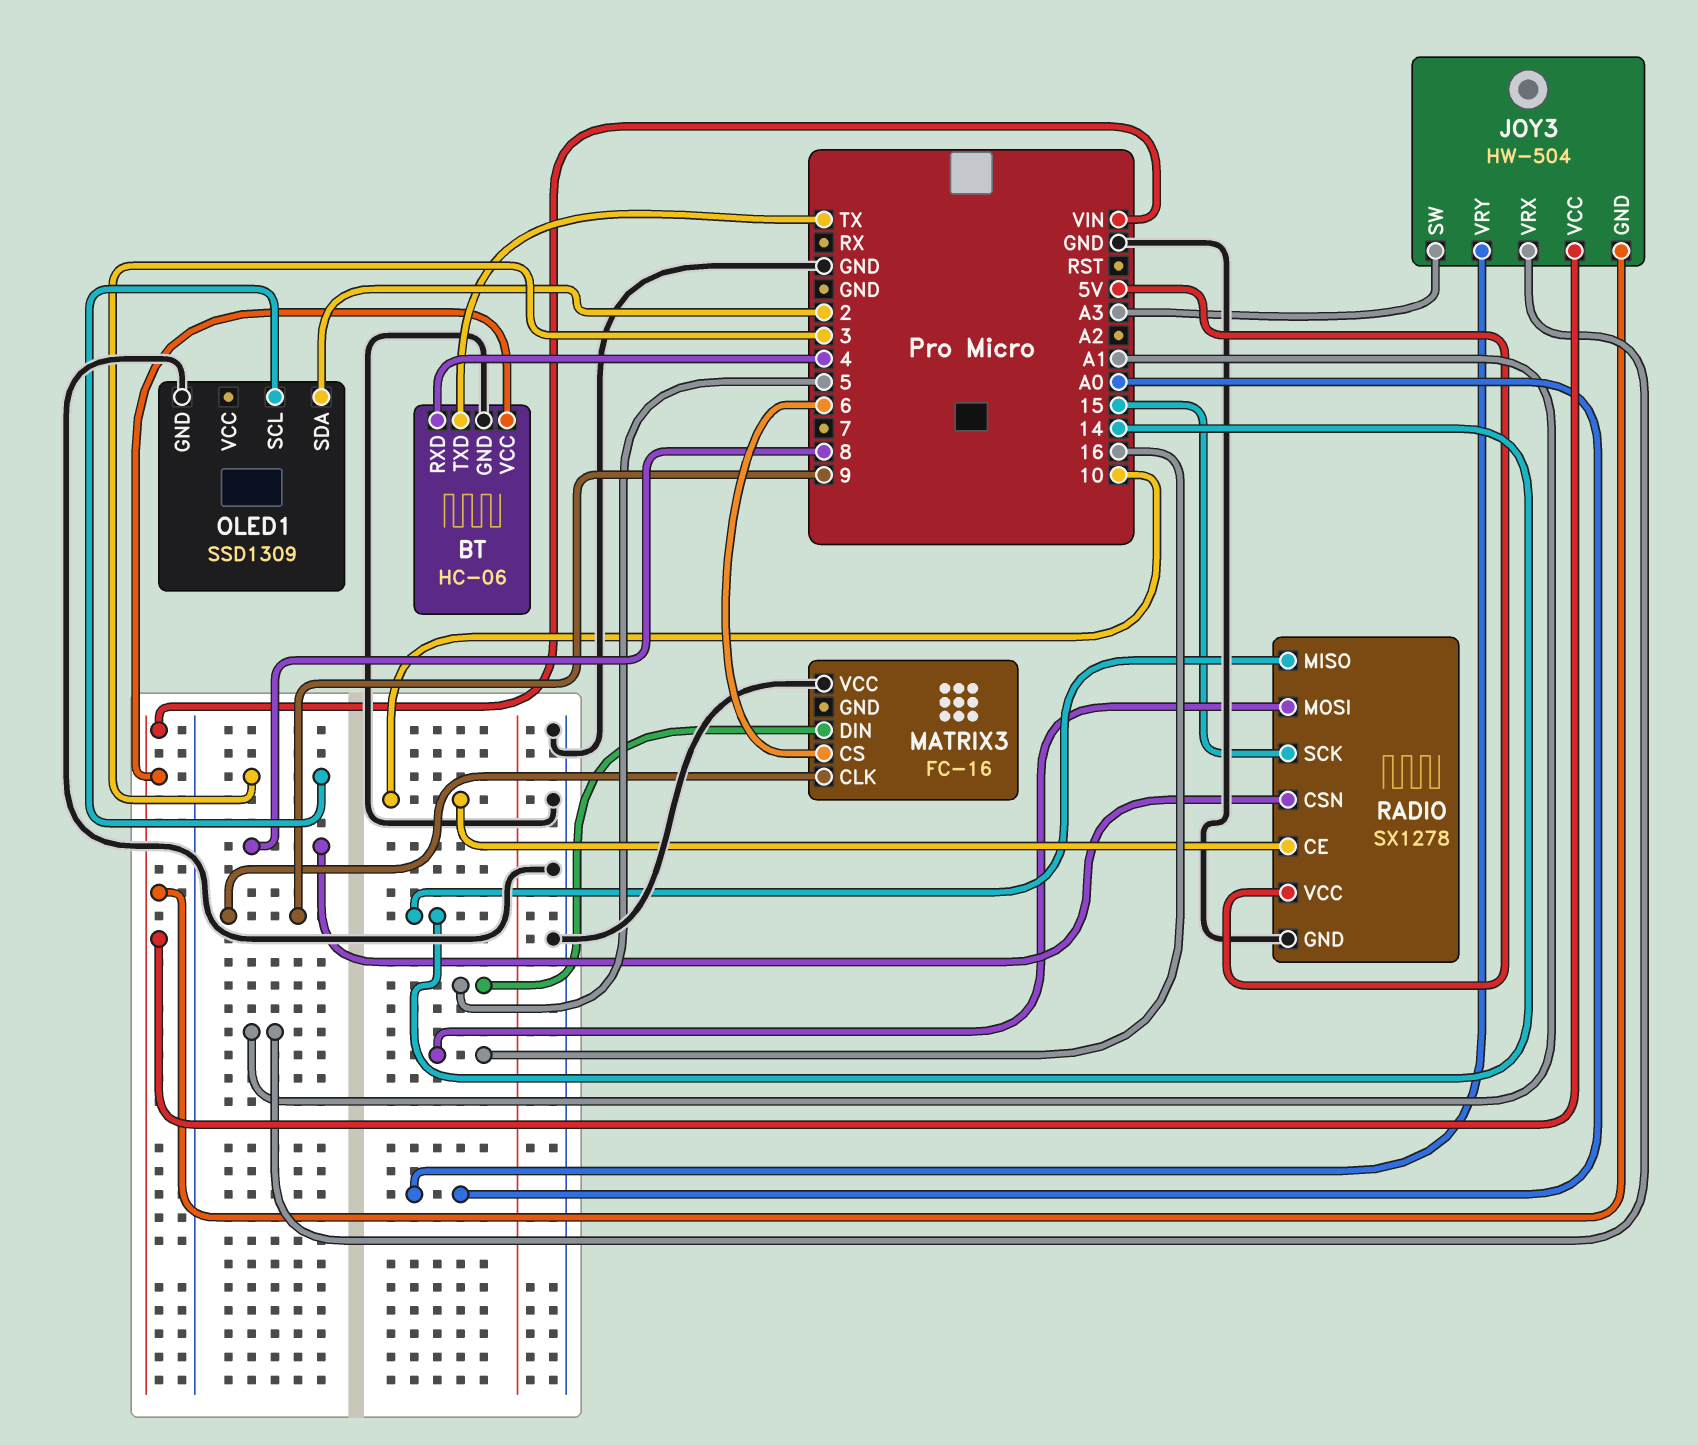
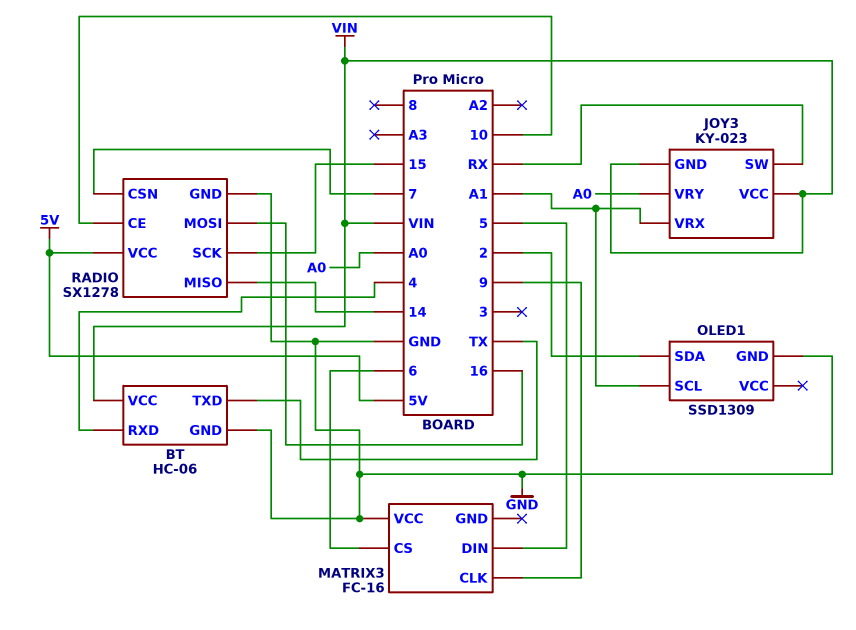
JOY3: HW-504 -> KY-023
JOY3 pin SW: A3 -> RX
OLED1 pin SCL: 3 -> A1
RADIO pin CSN: 8 -> 7

